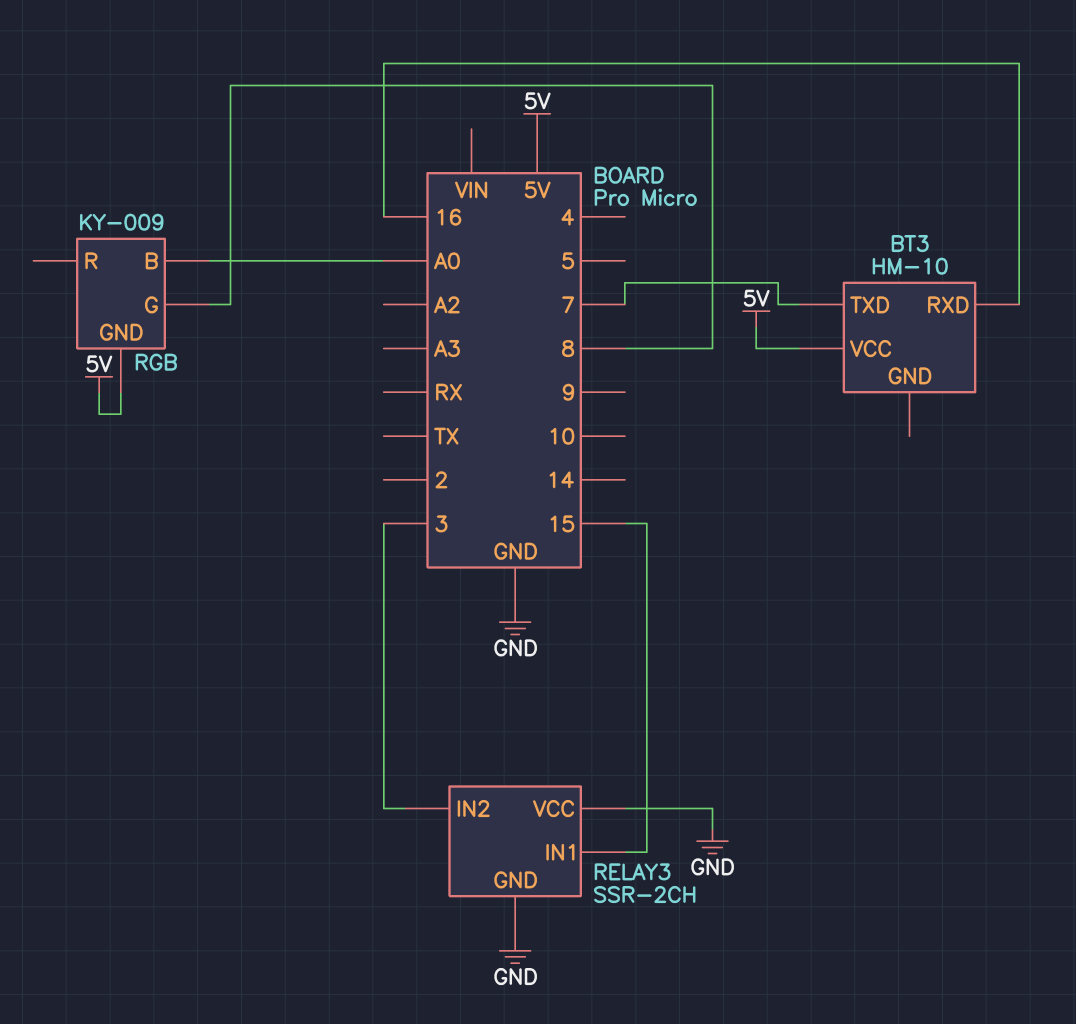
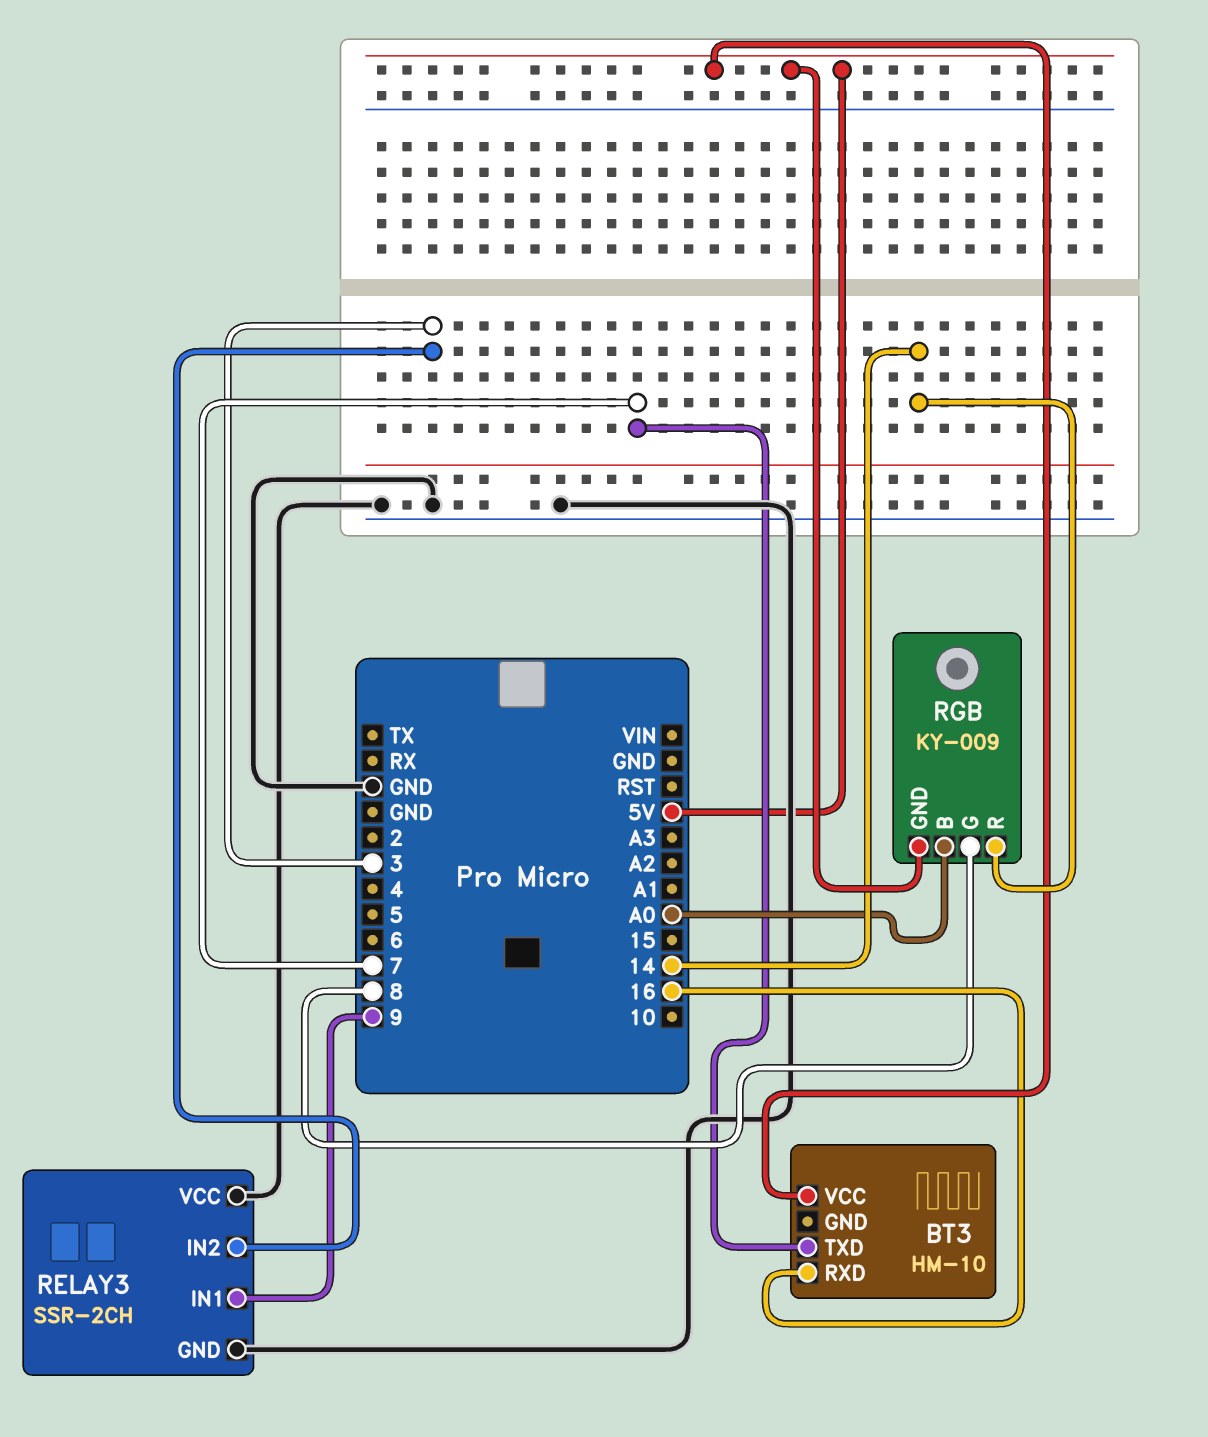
RELAY3 pin IN1: 15 -> 9
RGB pin R: none -> 14

